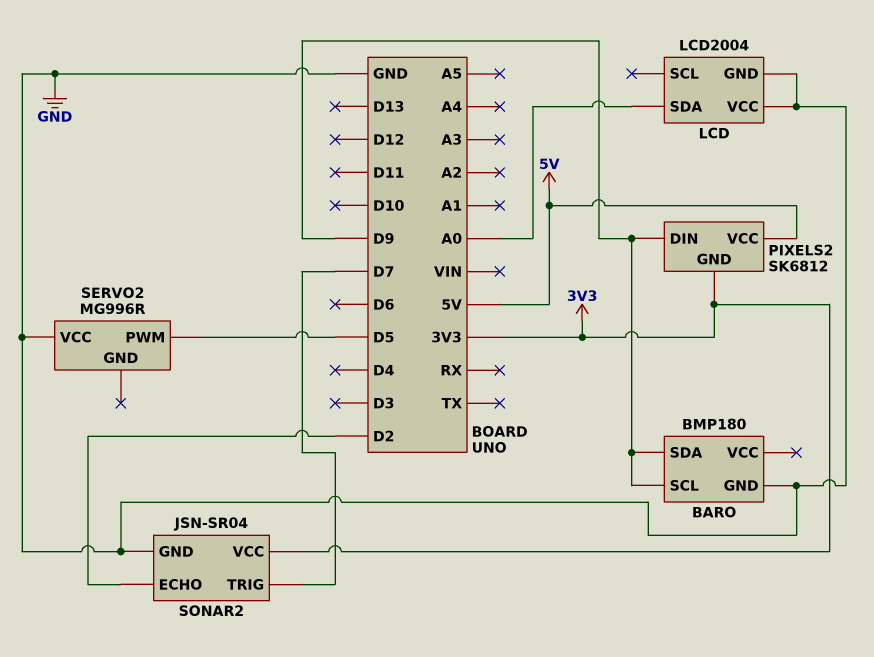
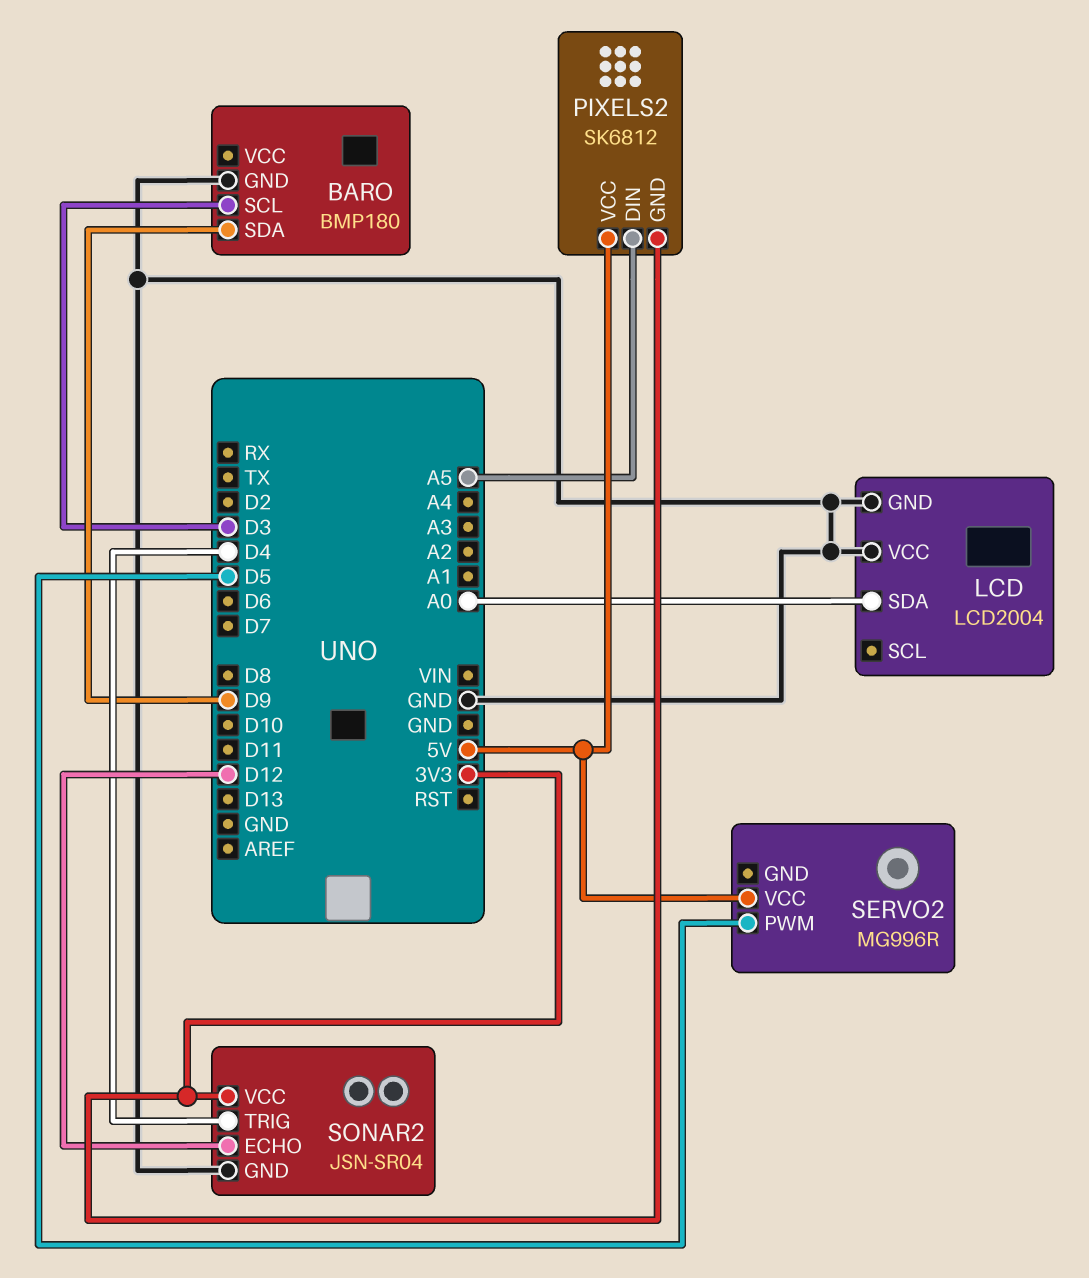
BARO pin SCL: D9 -> D3
PIXELS2 pin DIN: D9 -> A5
SERVO2 pin VCC: GND -> 5V
SONAR2 pin ECHO: D2 -> D12
SONAR2 pin TRIG: D7 -> D4

